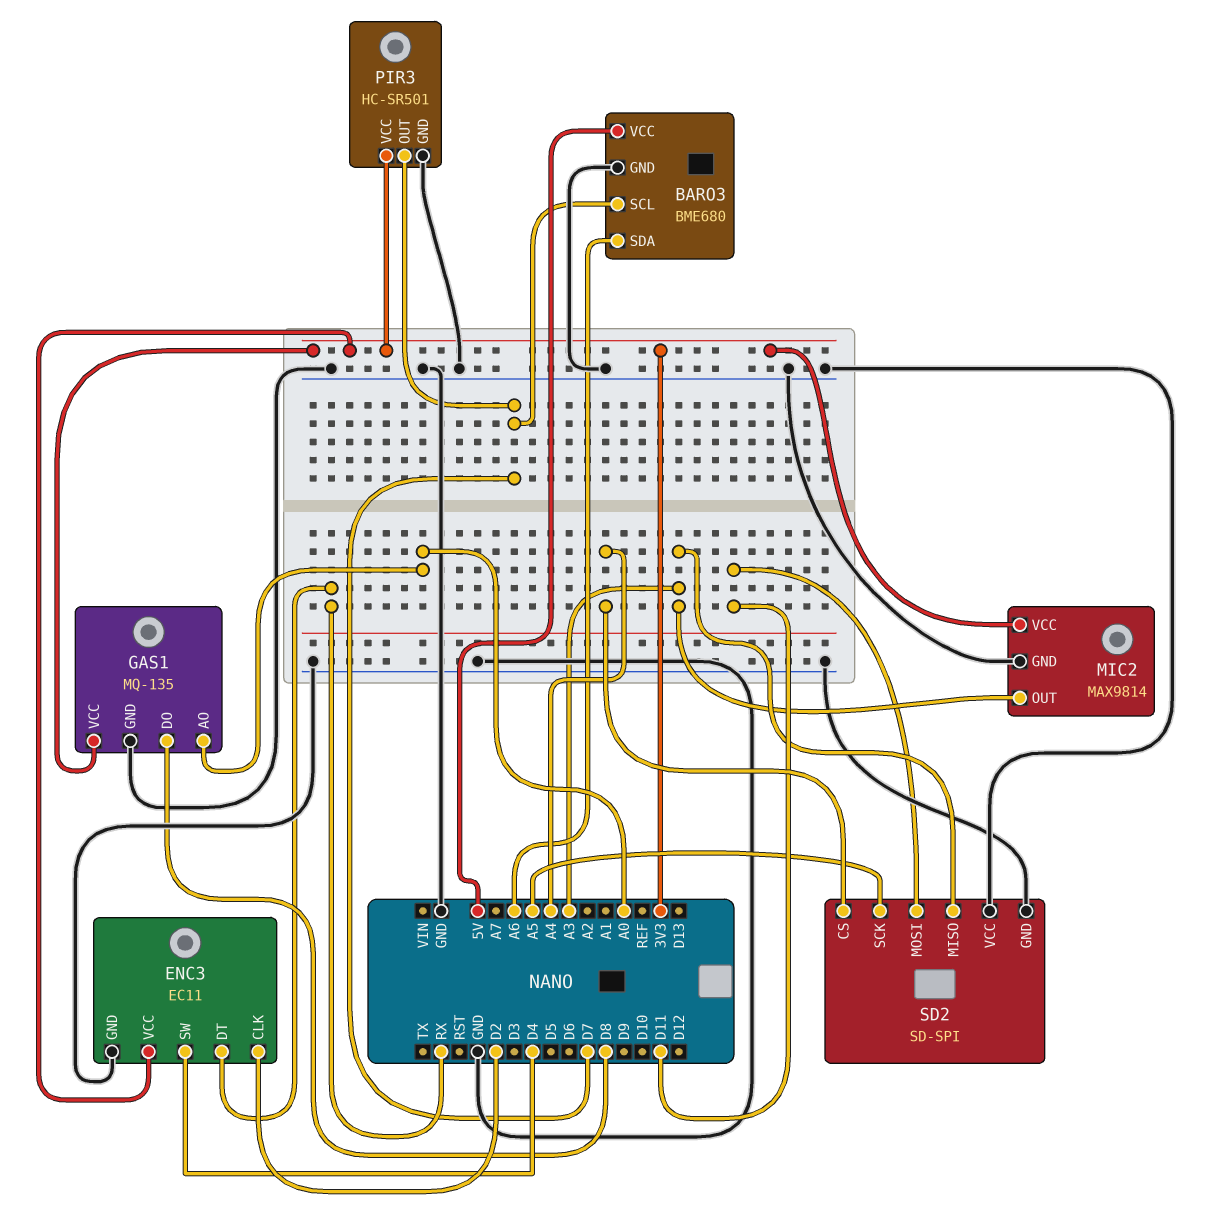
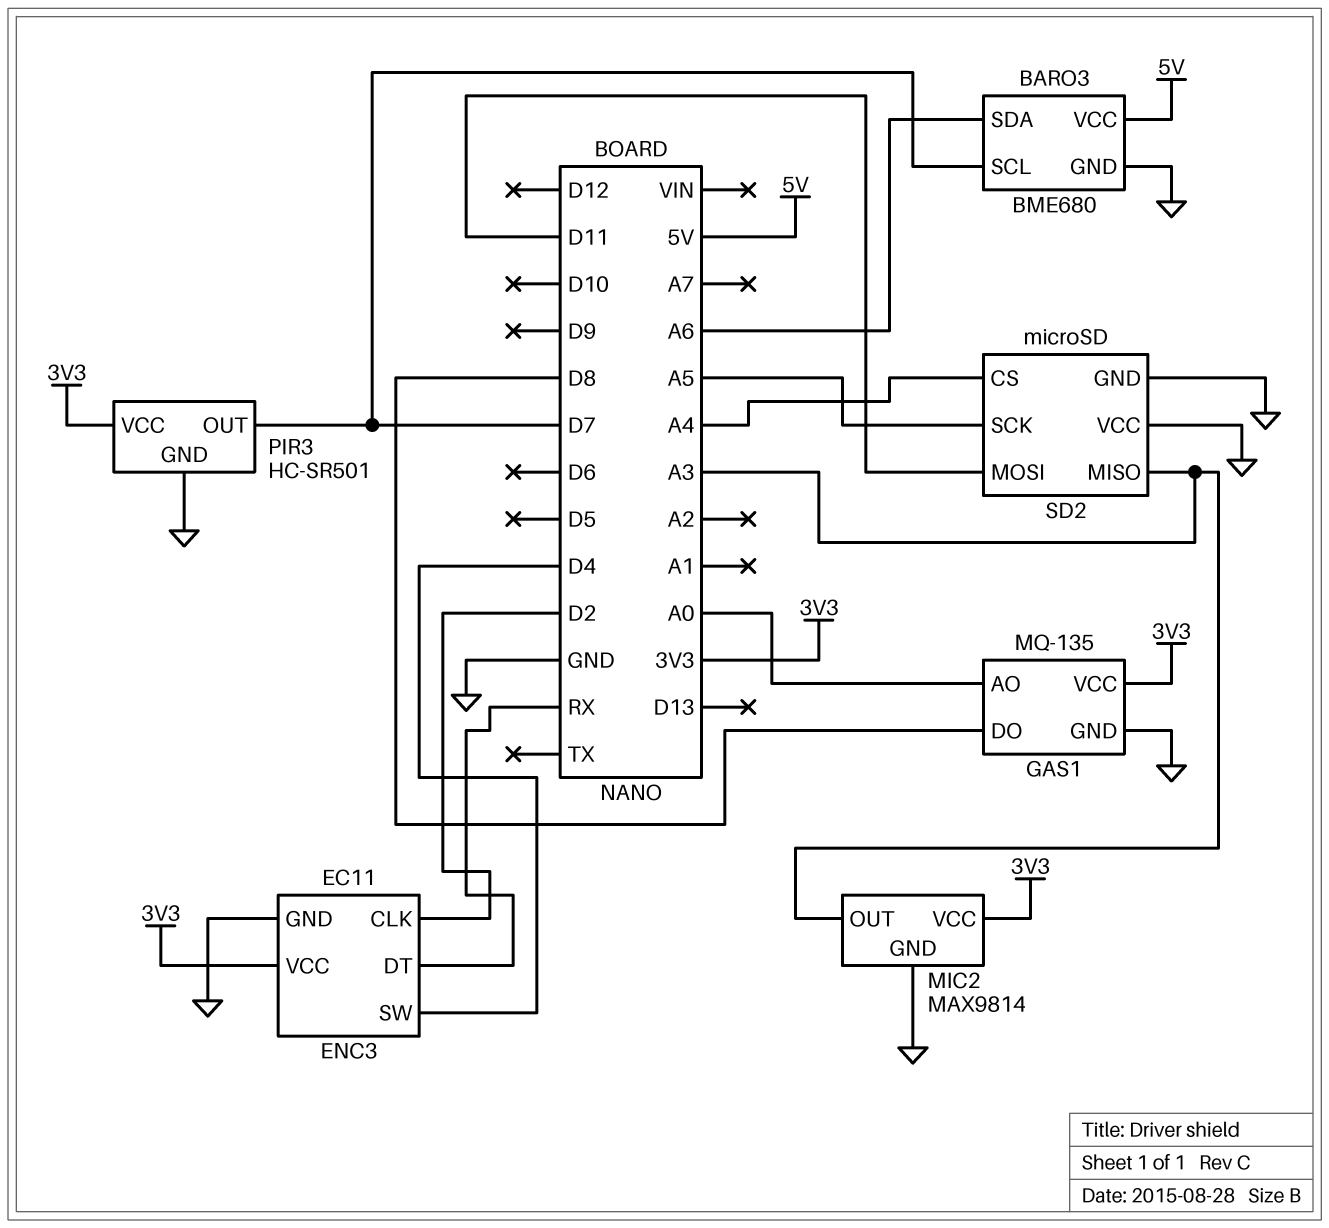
SD2: SD-SPI -> microSD

